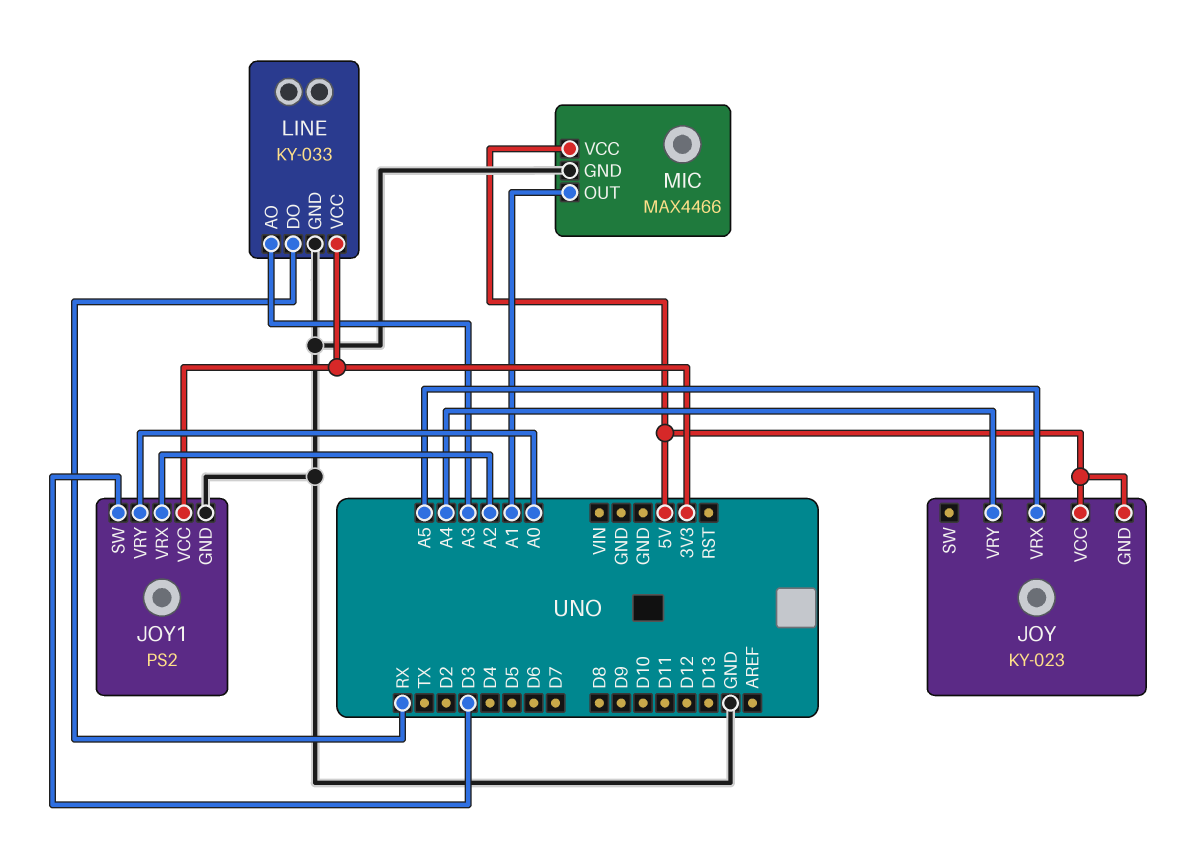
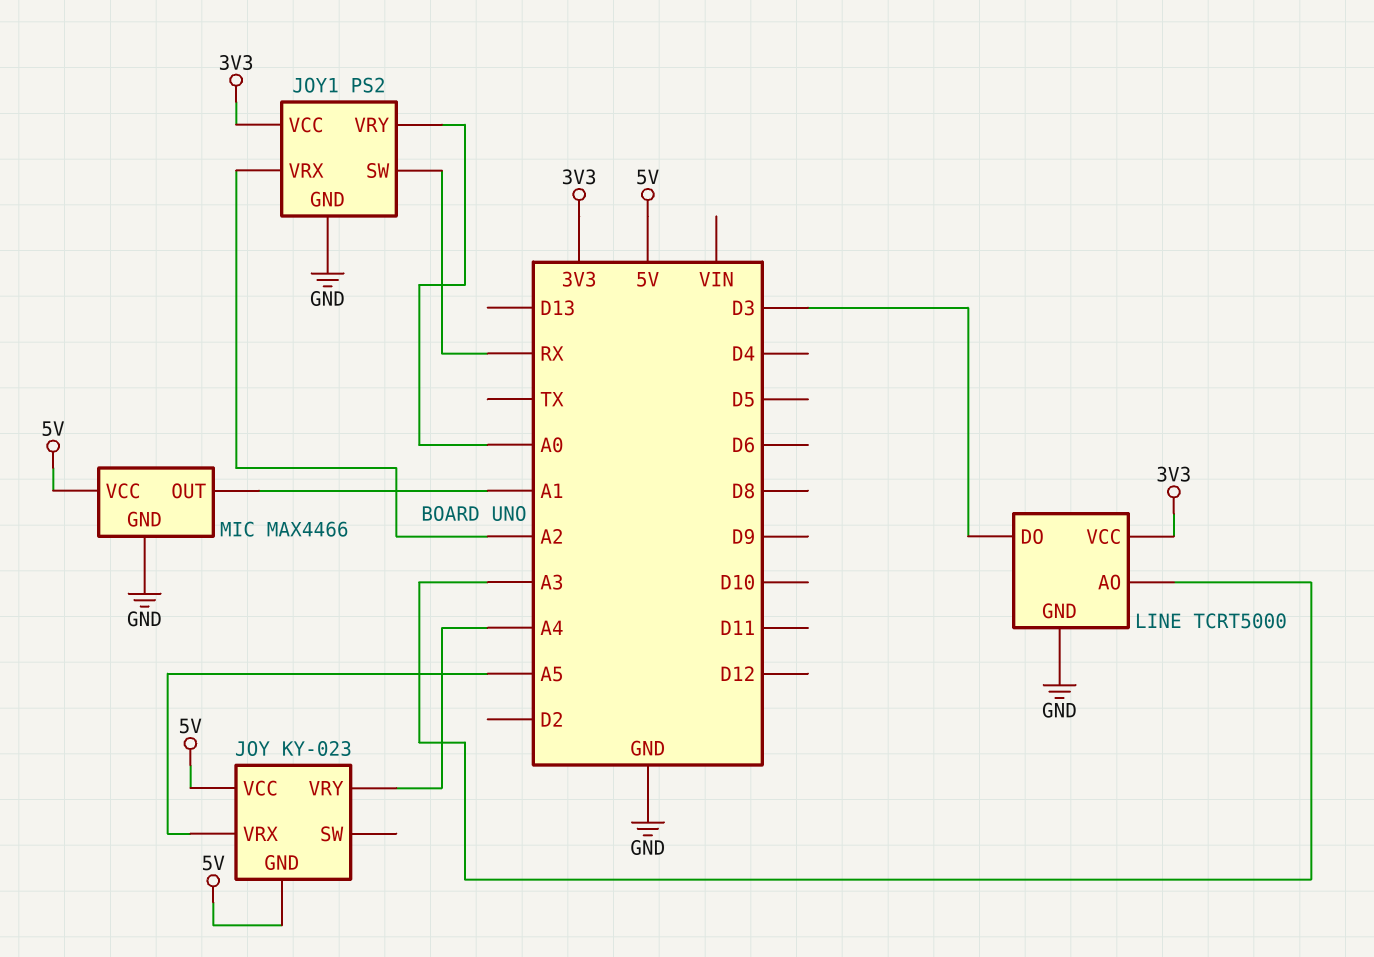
JOY1 pin SW: D3 -> RX
LINE: KY-033 -> TCRT5000
LINE pin DO: RX -> D3

